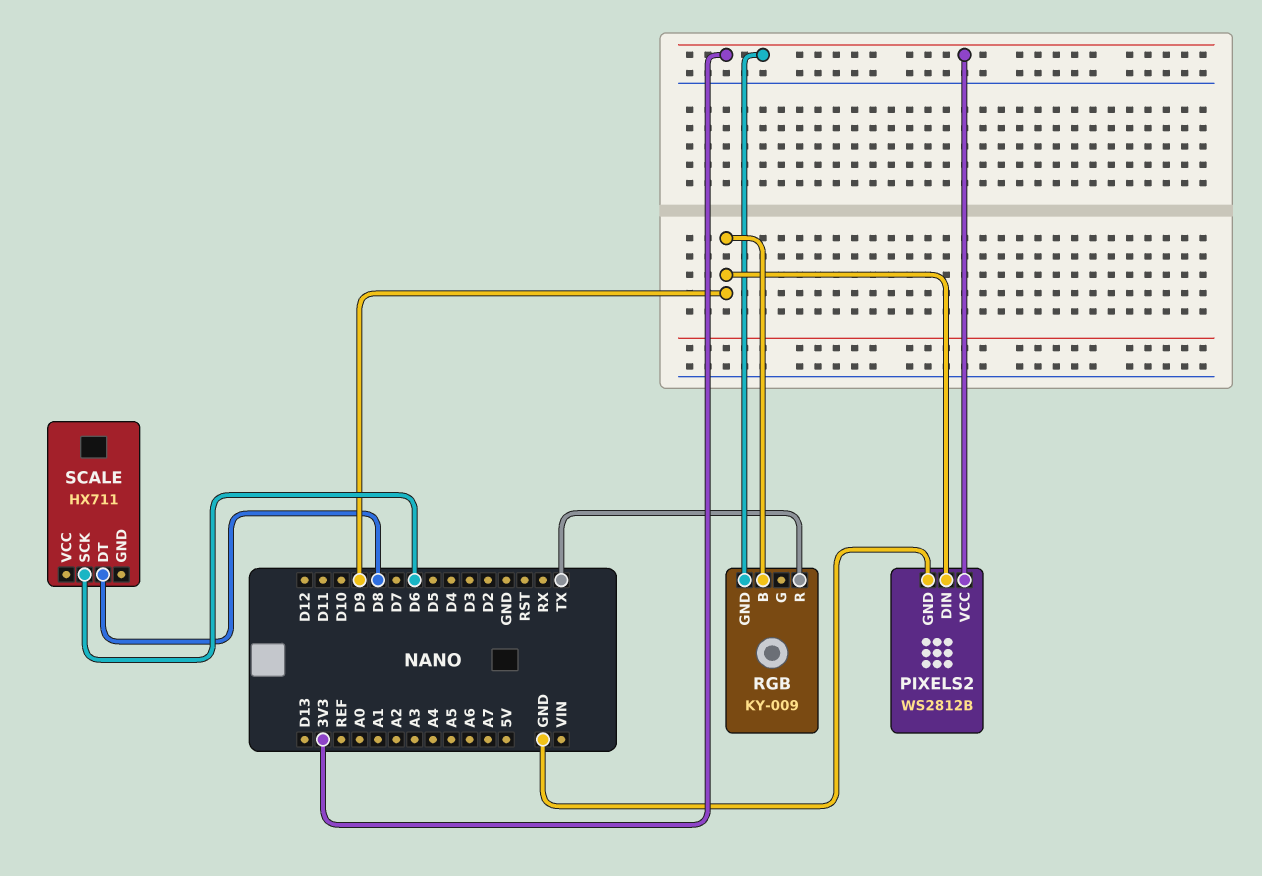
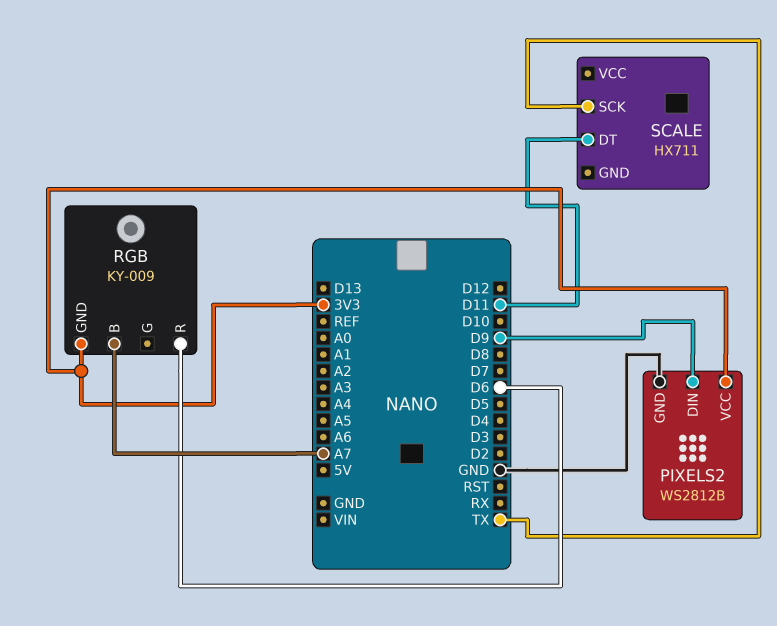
RGB pin B: D9 -> A7
RGB pin R: TX -> D6
SCALE pin DT: D8 -> D11
SCALE pin SCK: D6 -> TX

